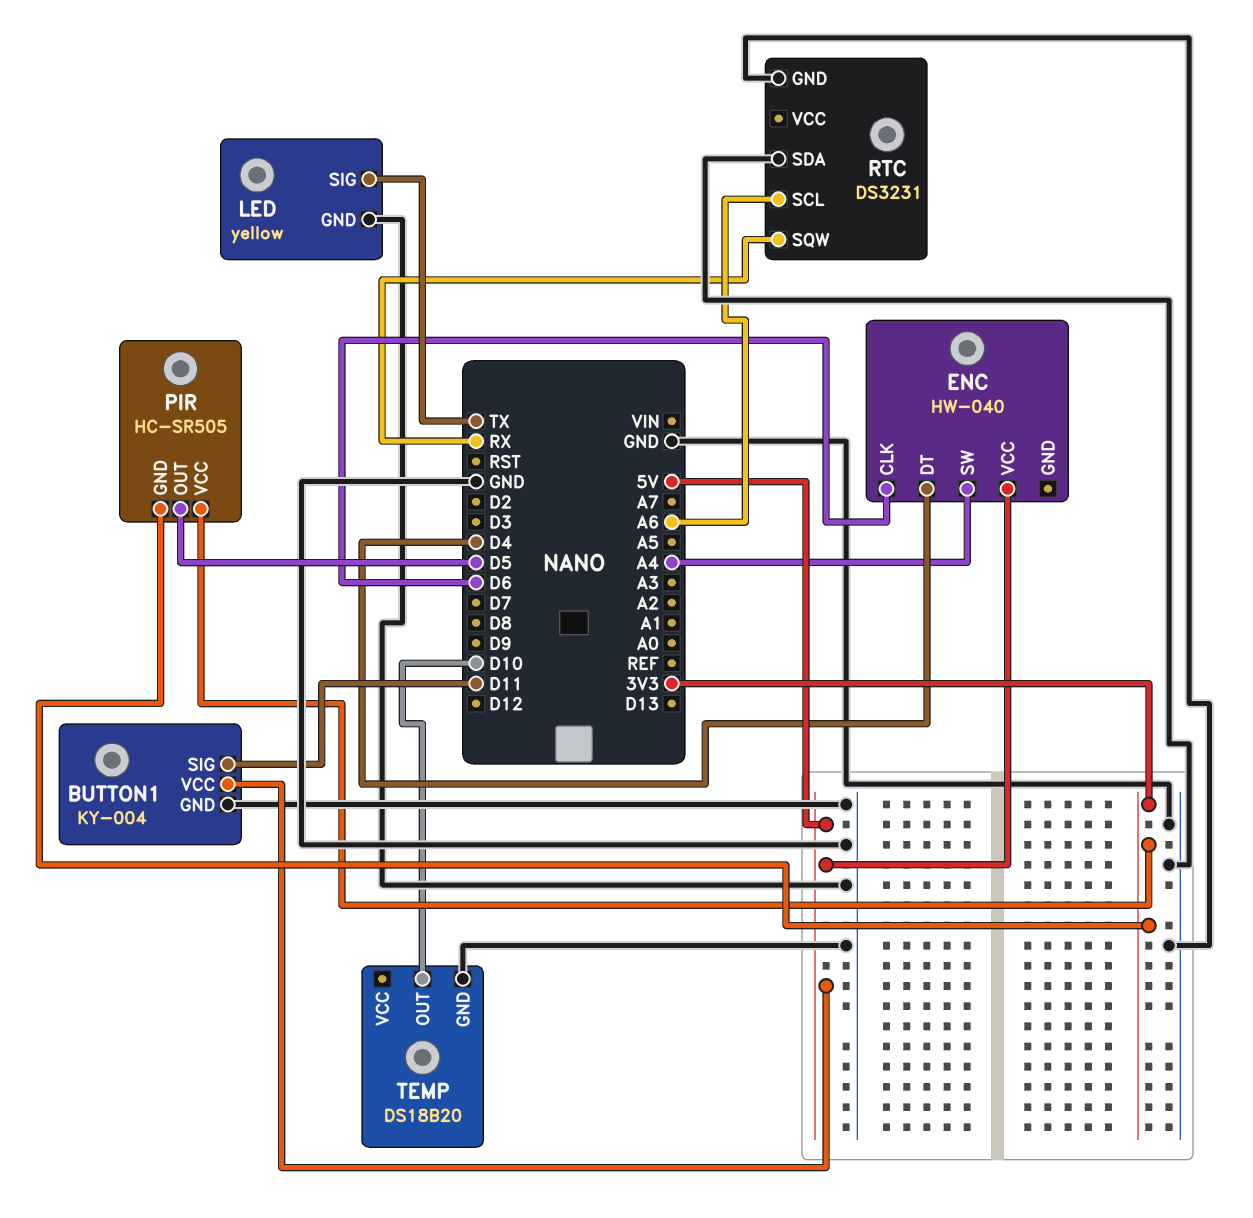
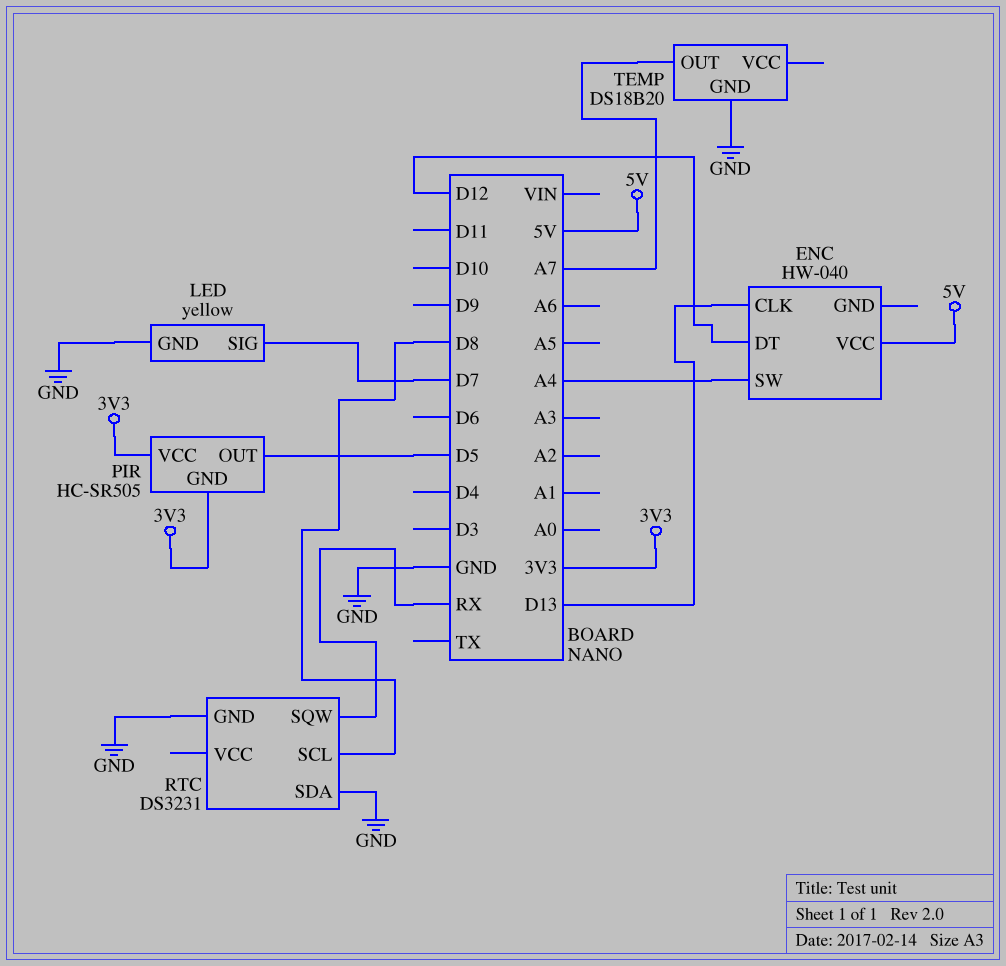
BUTTON1: KY-004 -> none
BUTTON1 pin GND: GND -> none
BUTTON1 pin SIG: D11 -> none
BUTTON1 pin VCC: 5V -> none
ENC pin CLK: D6 -> D13
ENC pin DT: D4 -> D12
LED pin SIG: TX -> D7
RTC pin SCL: A6 -> D8
TEMP pin OUT: D10 -> A7

